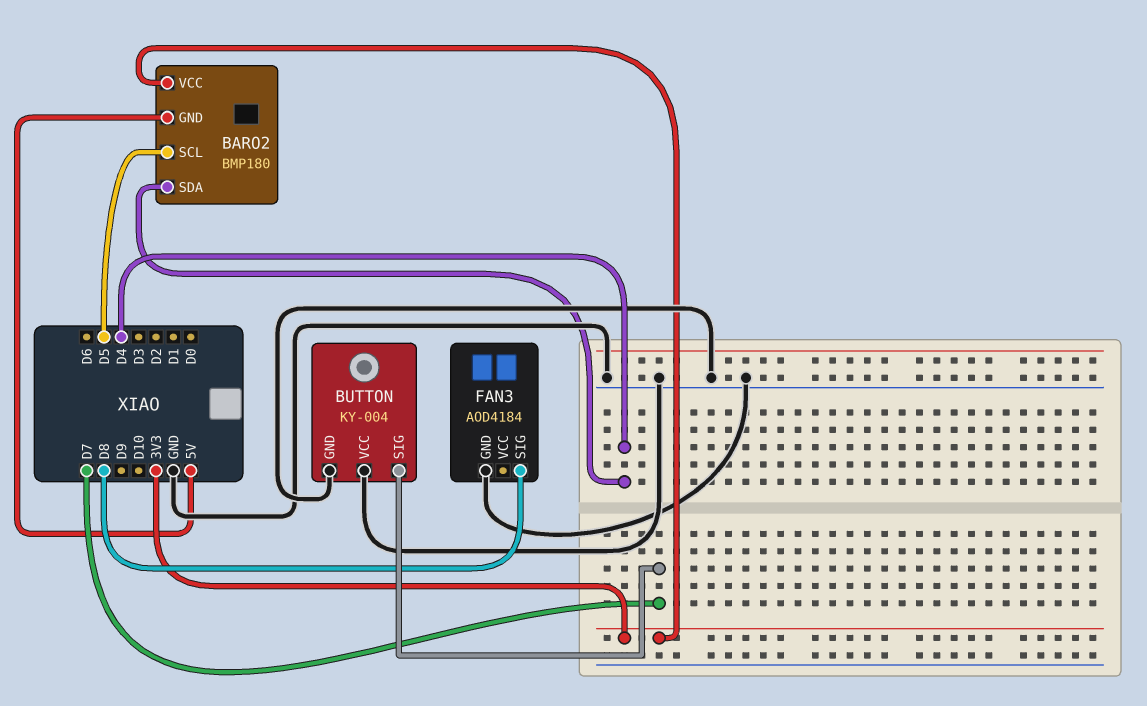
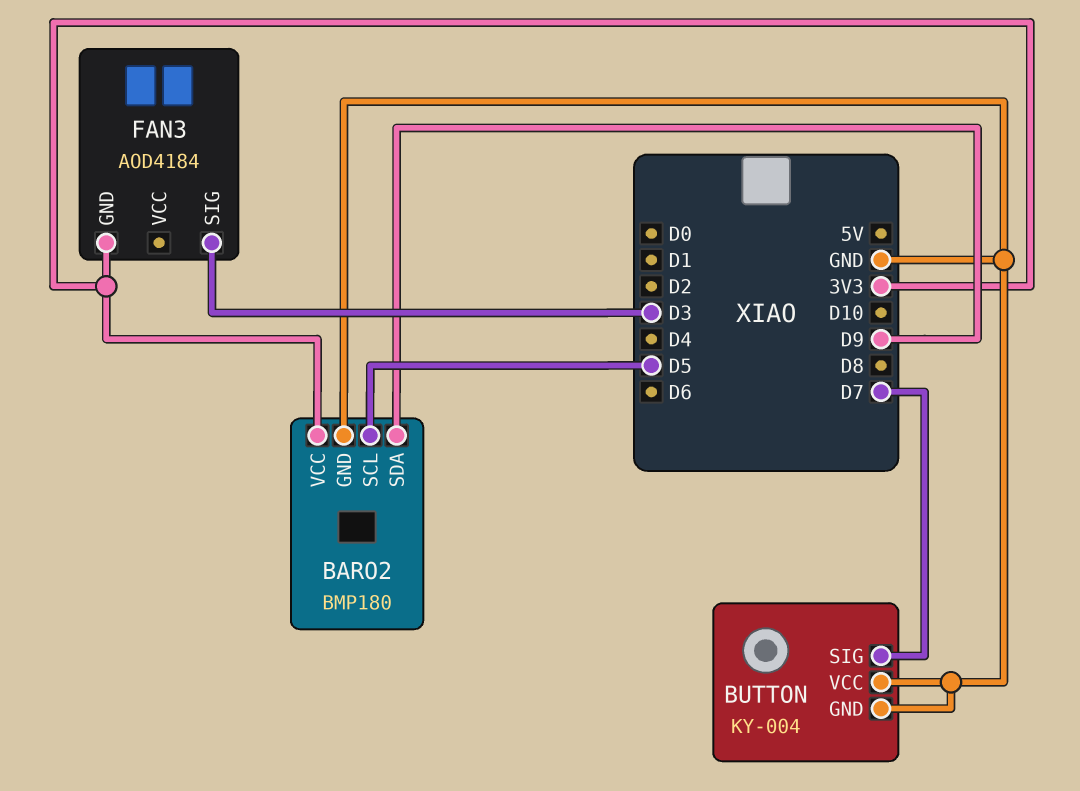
BARO2 pin GND: 5V -> GND
BARO2 pin SDA: D4 -> D9
FAN3 pin GND: GND -> 3V3
FAN3 pin SIG: D8 -> D3

